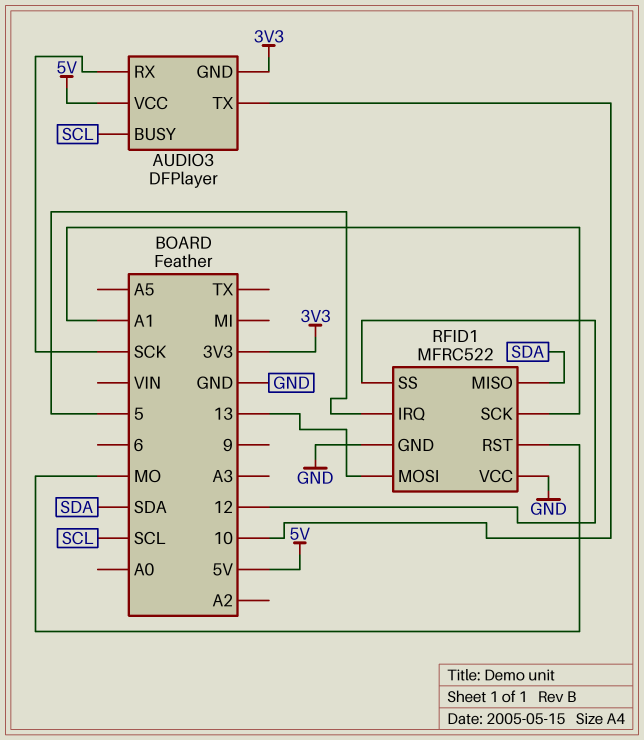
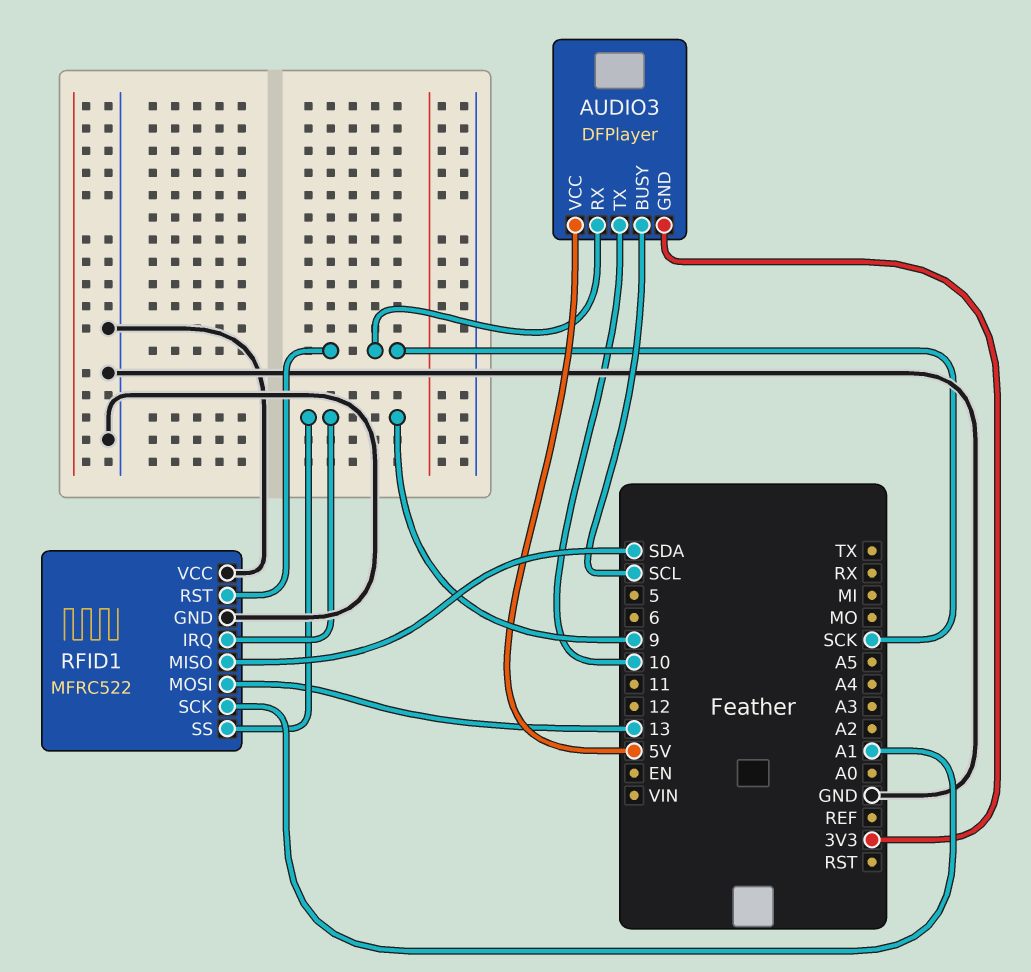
RFID1 pin IRQ: 5 -> 9
RFID1 pin RST: MO -> SCK
RFID1 pin SS: 12 -> 9

